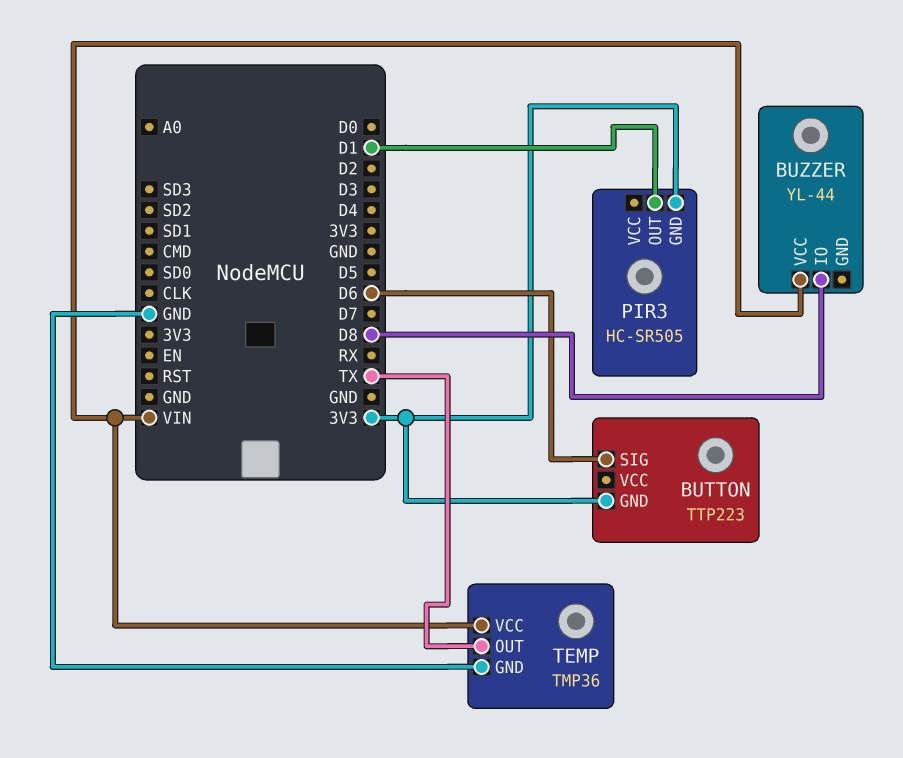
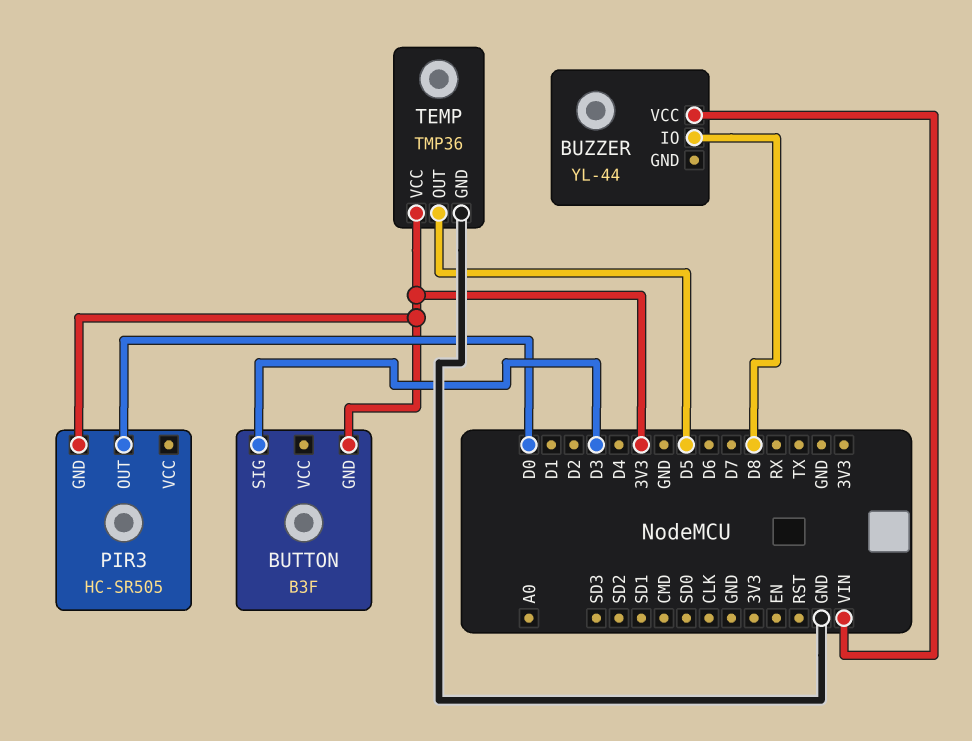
BUTTON: TTP223 -> B3F
BUTTON pin SIG: D6 -> D3
PIR3 pin OUT: D1 -> D0
TEMP pin OUT: TX -> D5
TEMP pin VCC: VIN -> 3V3

